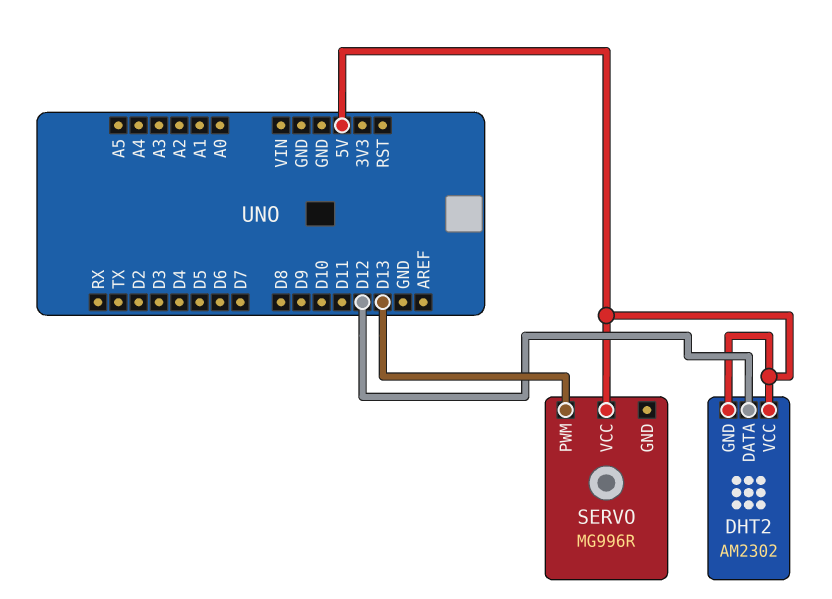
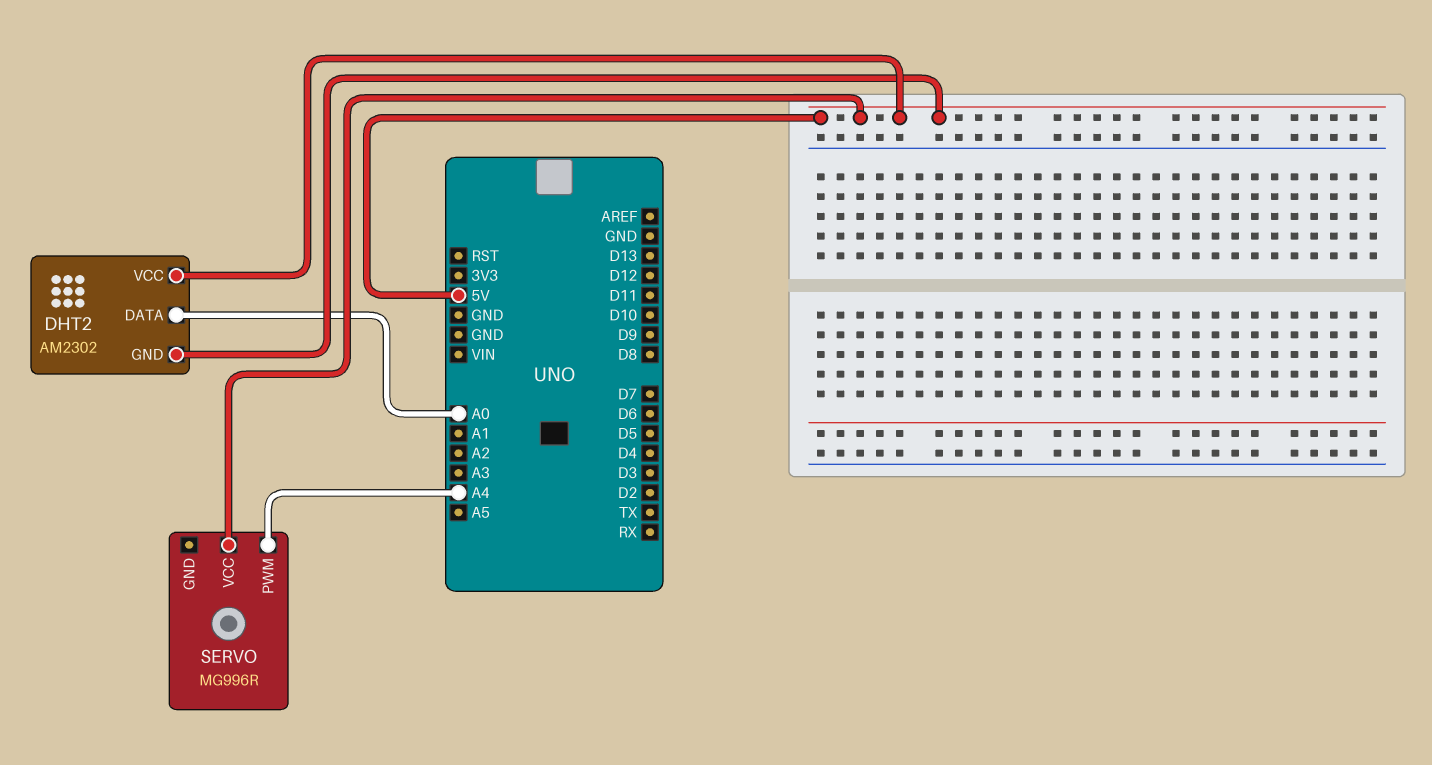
DHT2 pin DATA: D12 -> A0
SERVO pin PWM: D13 -> A4

